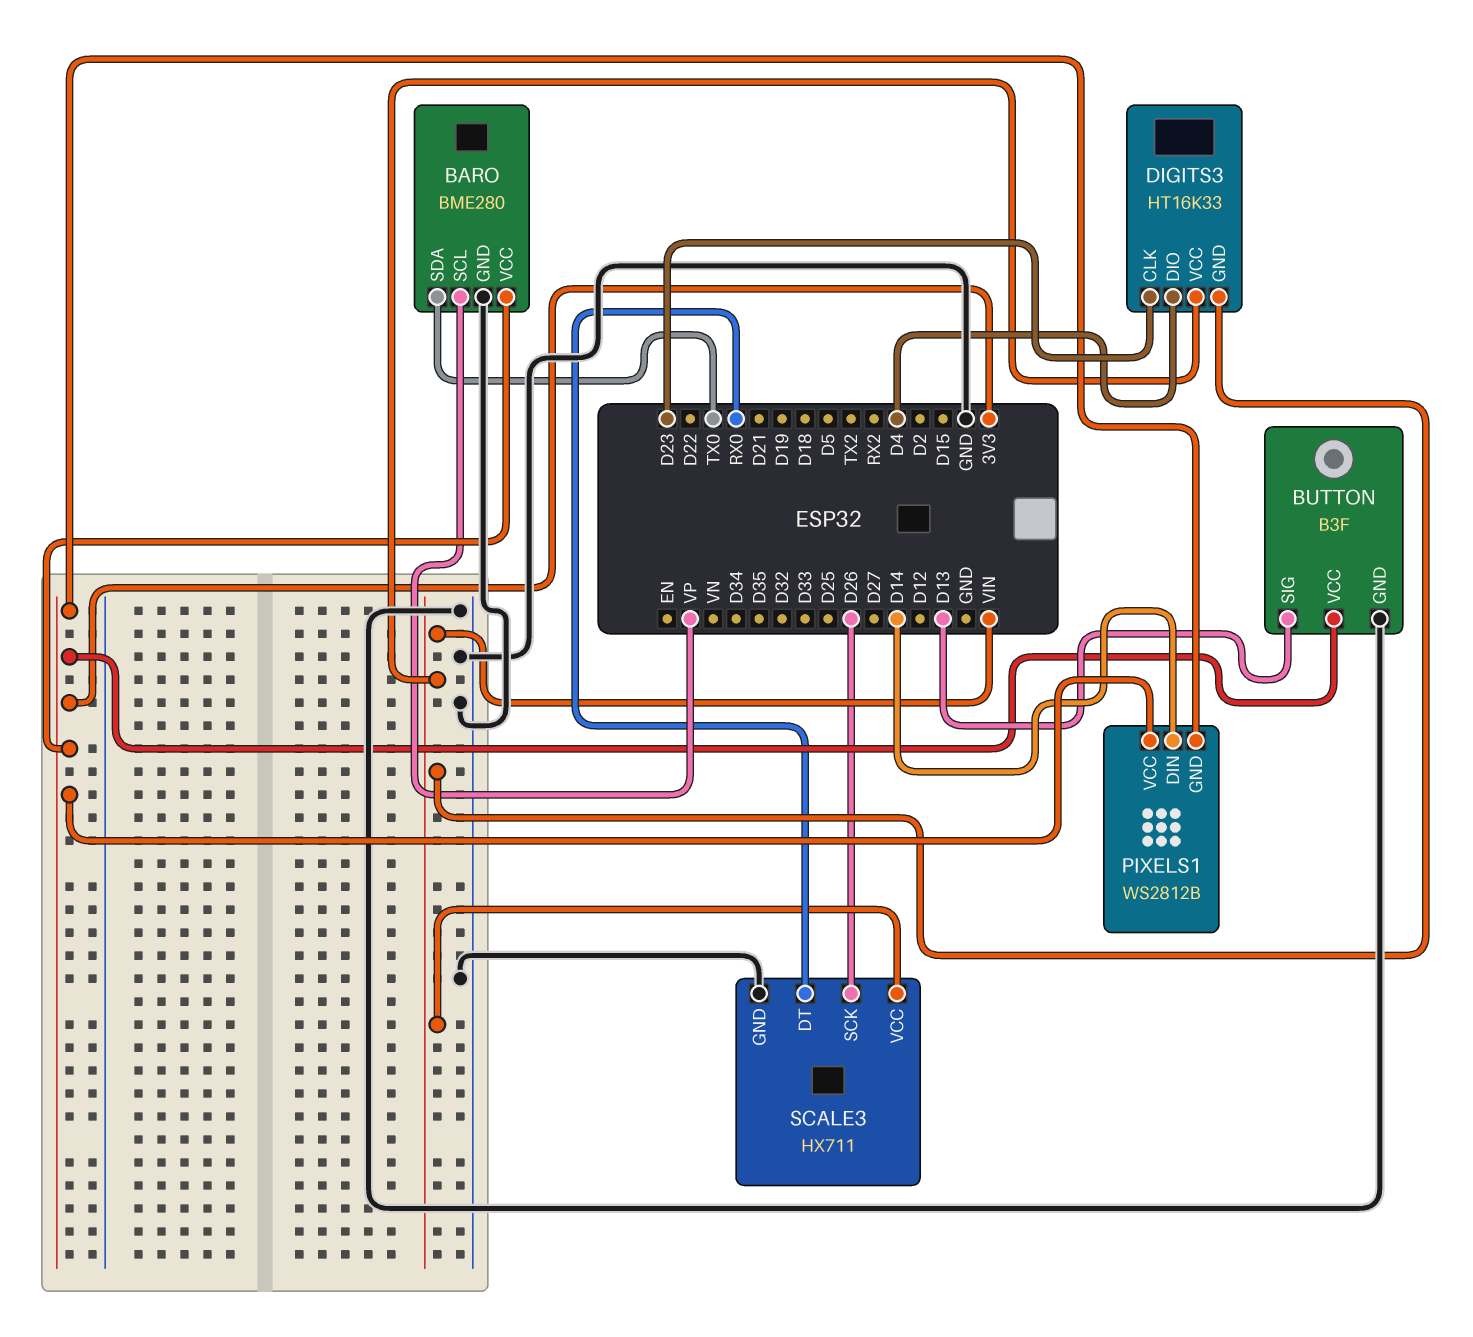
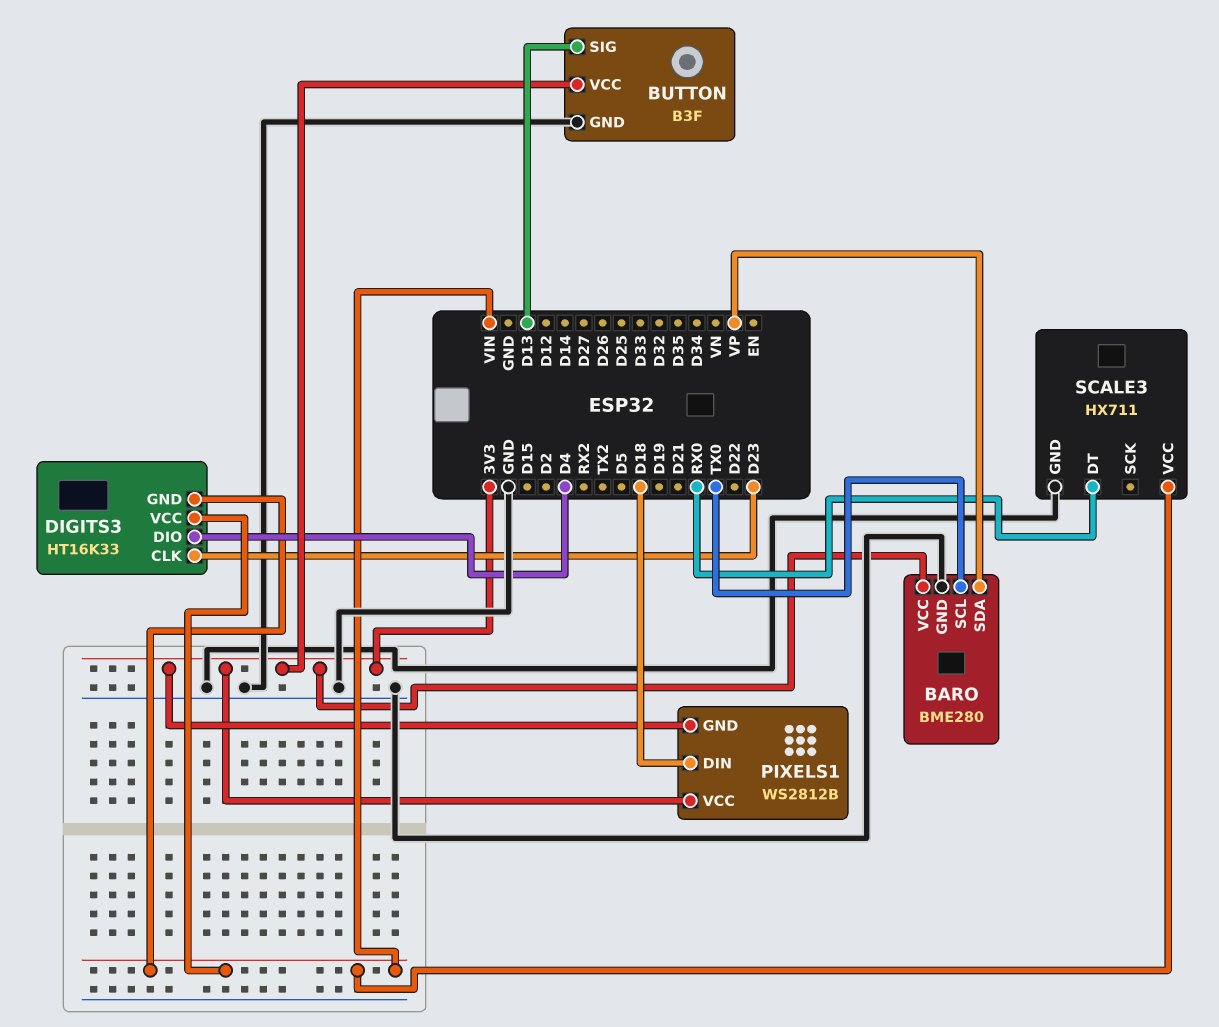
BARO pin SCL: VP -> TX0
BARO pin SDA: TX0 -> VP
PIXELS1 pin DIN: D14 -> D18
SCALE3 pin SCK: D26 -> none

